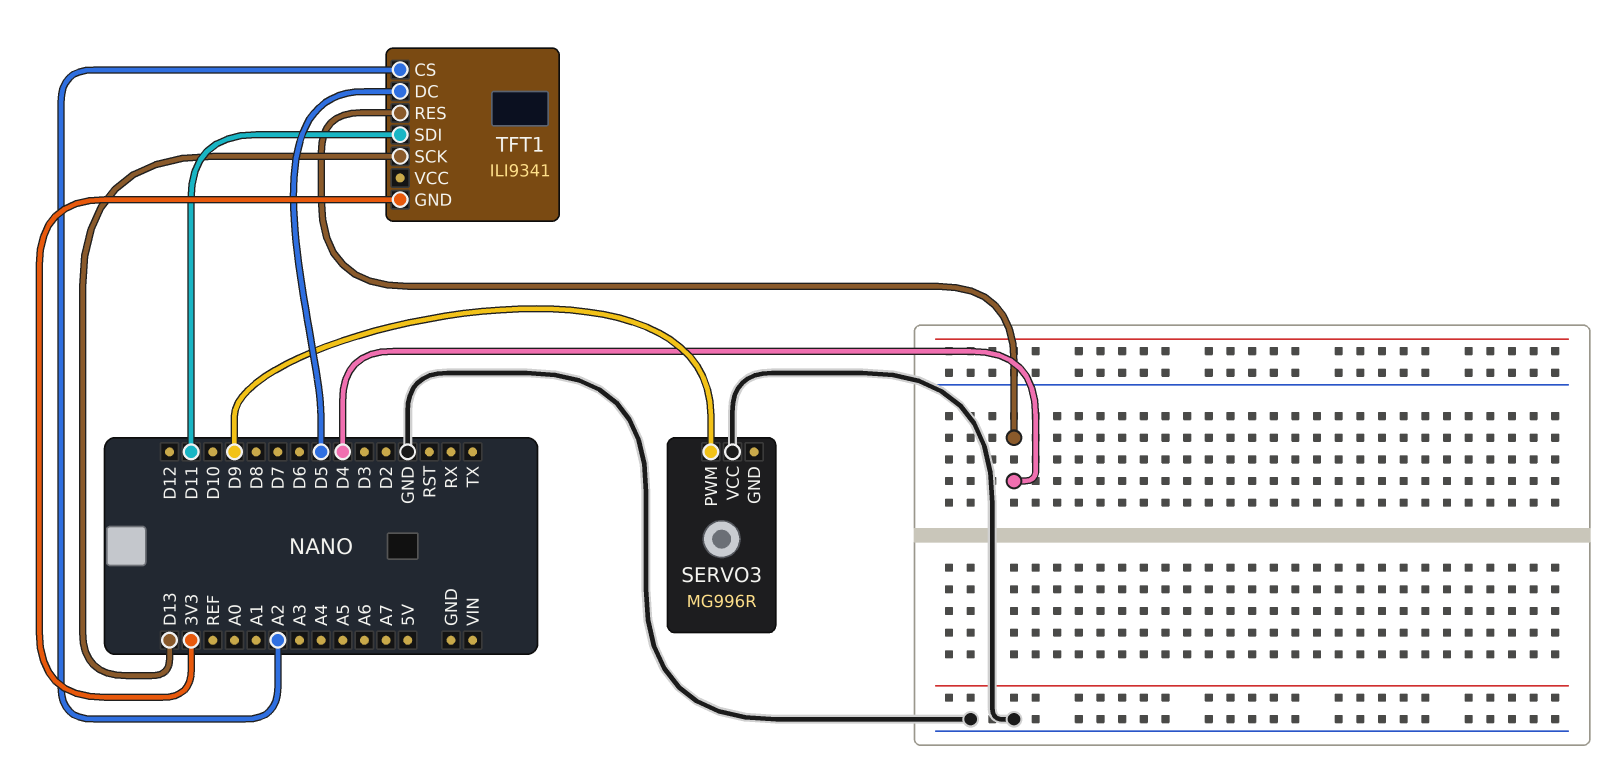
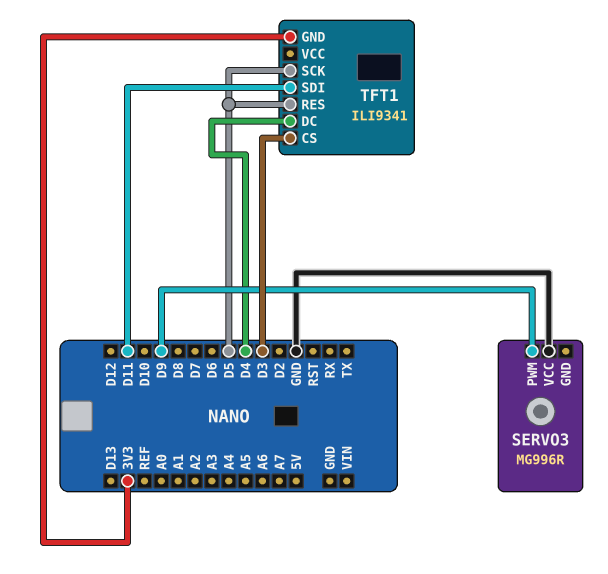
TFT1 pin CS: A2 -> D3
TFT1 pin DC: D5 -> D4
TFT1 pin RES: D4 -> D5
TFT1 pin SCK: D13 -> D5

